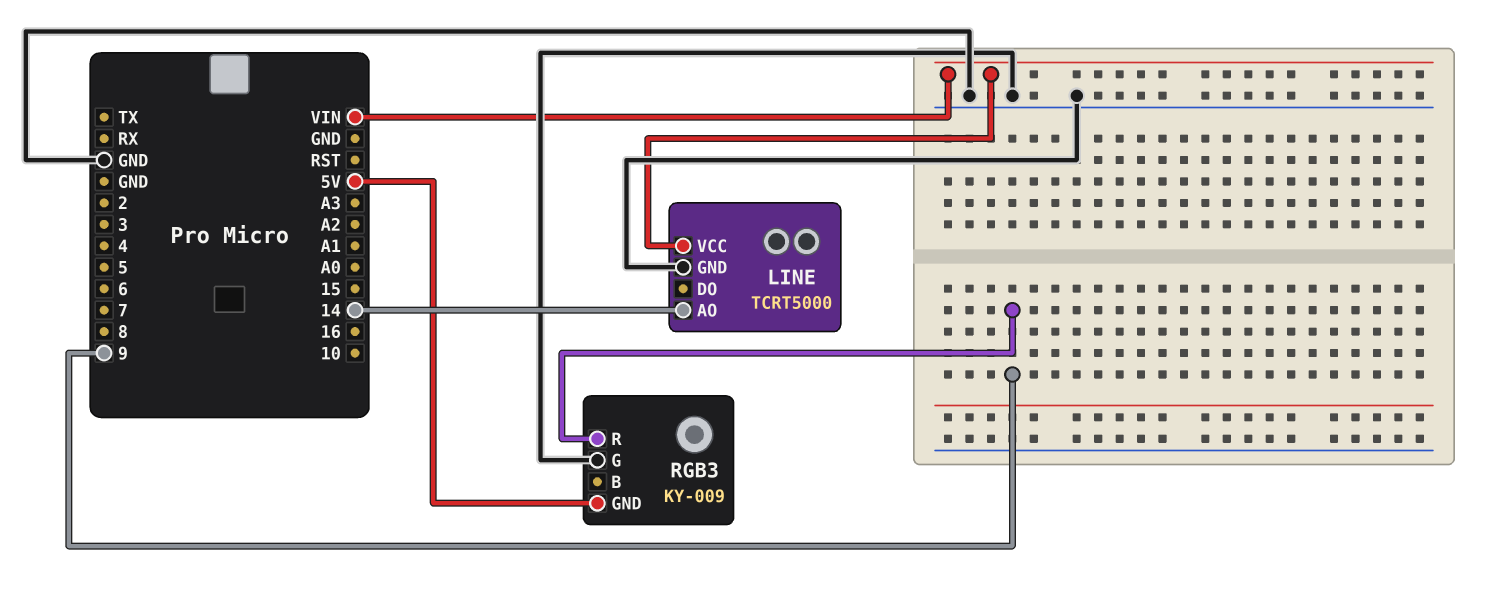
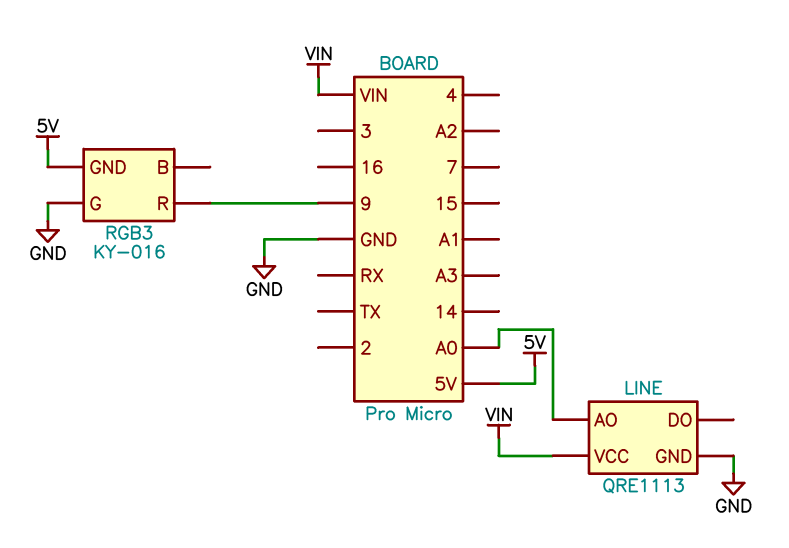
LINE: TCRT5000 -> QRE1113
LINE pin AO: 14 -> A0
RGB3: KY-009 -> KY-016

